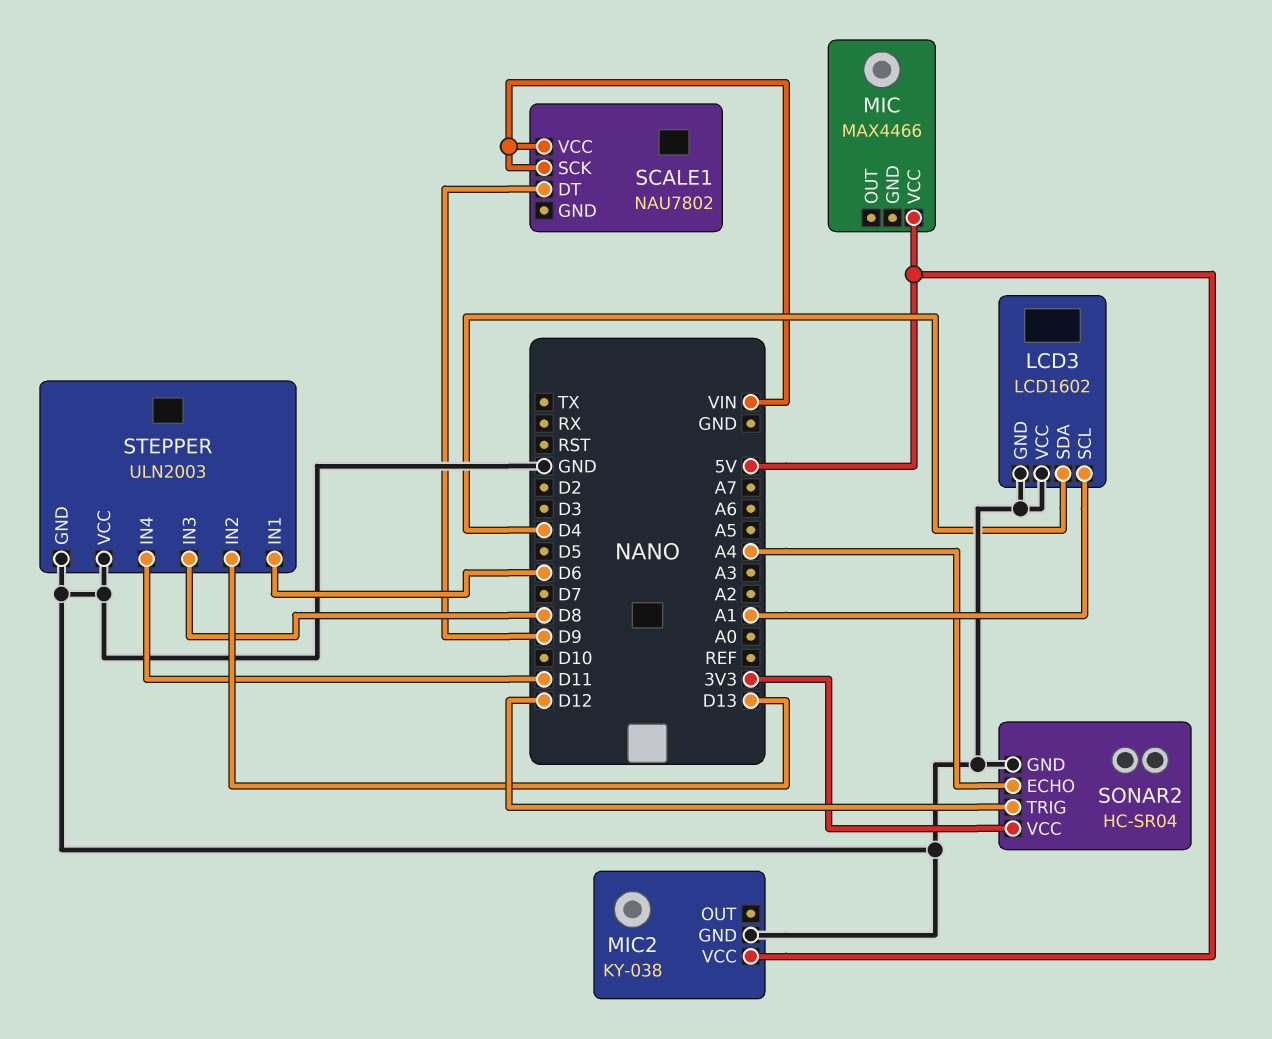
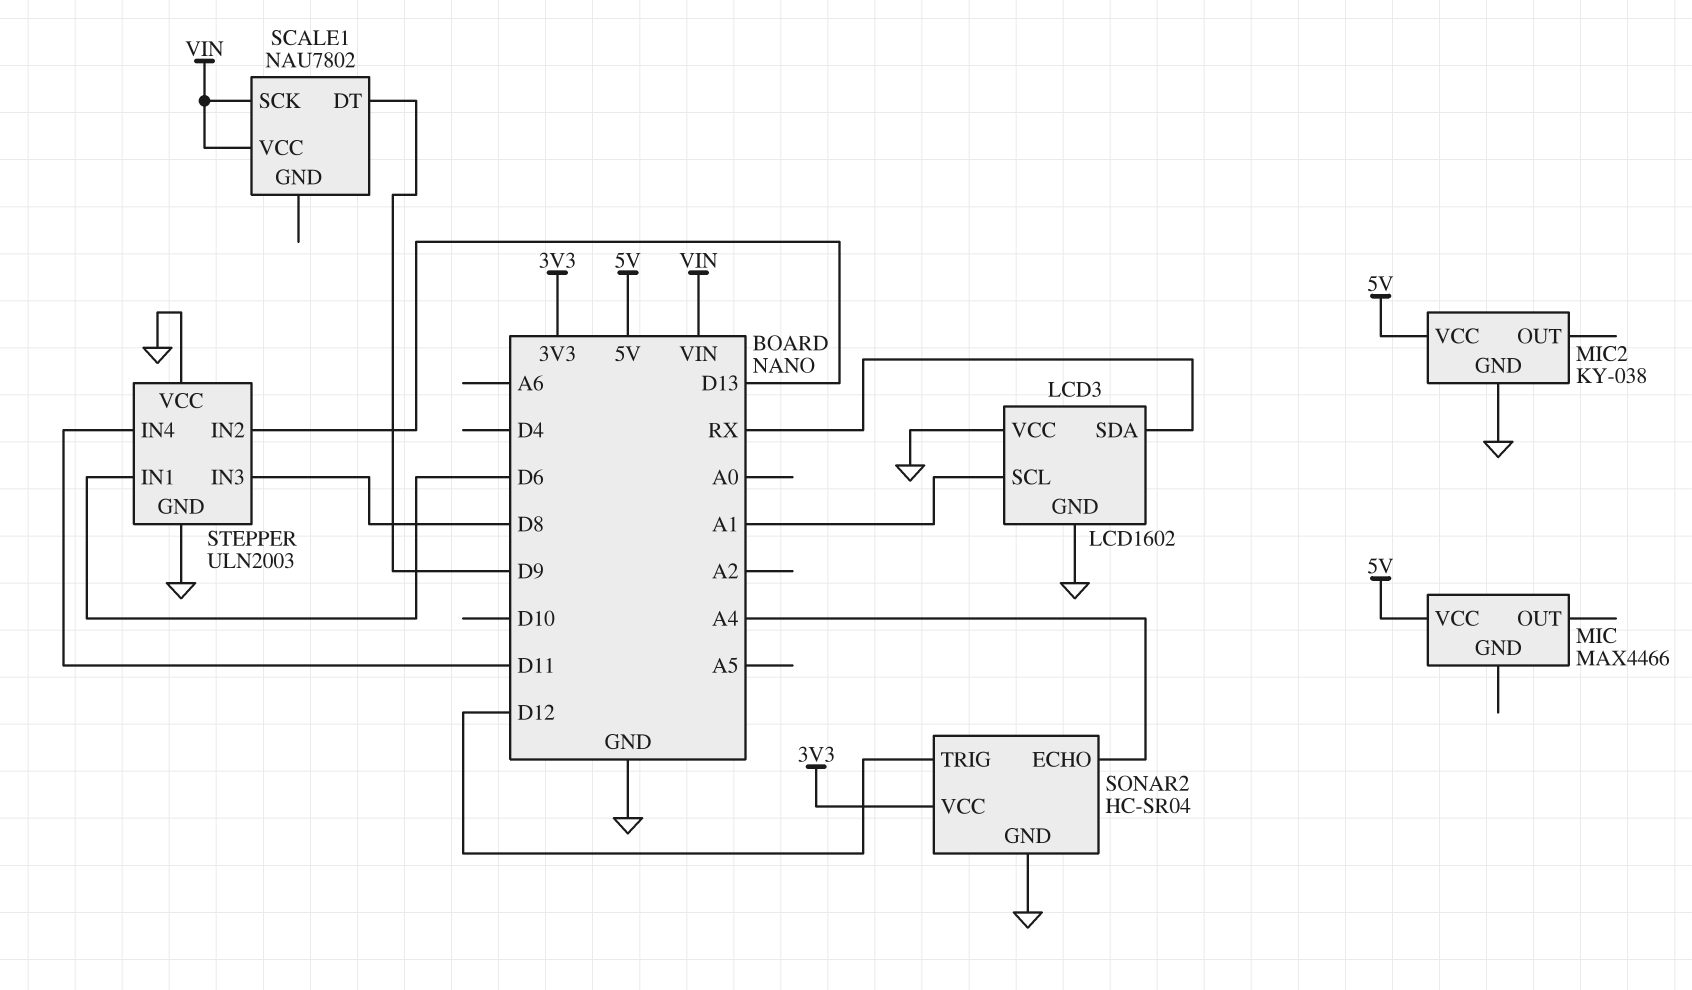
LCD3 pin SDA: D4 -> RX

